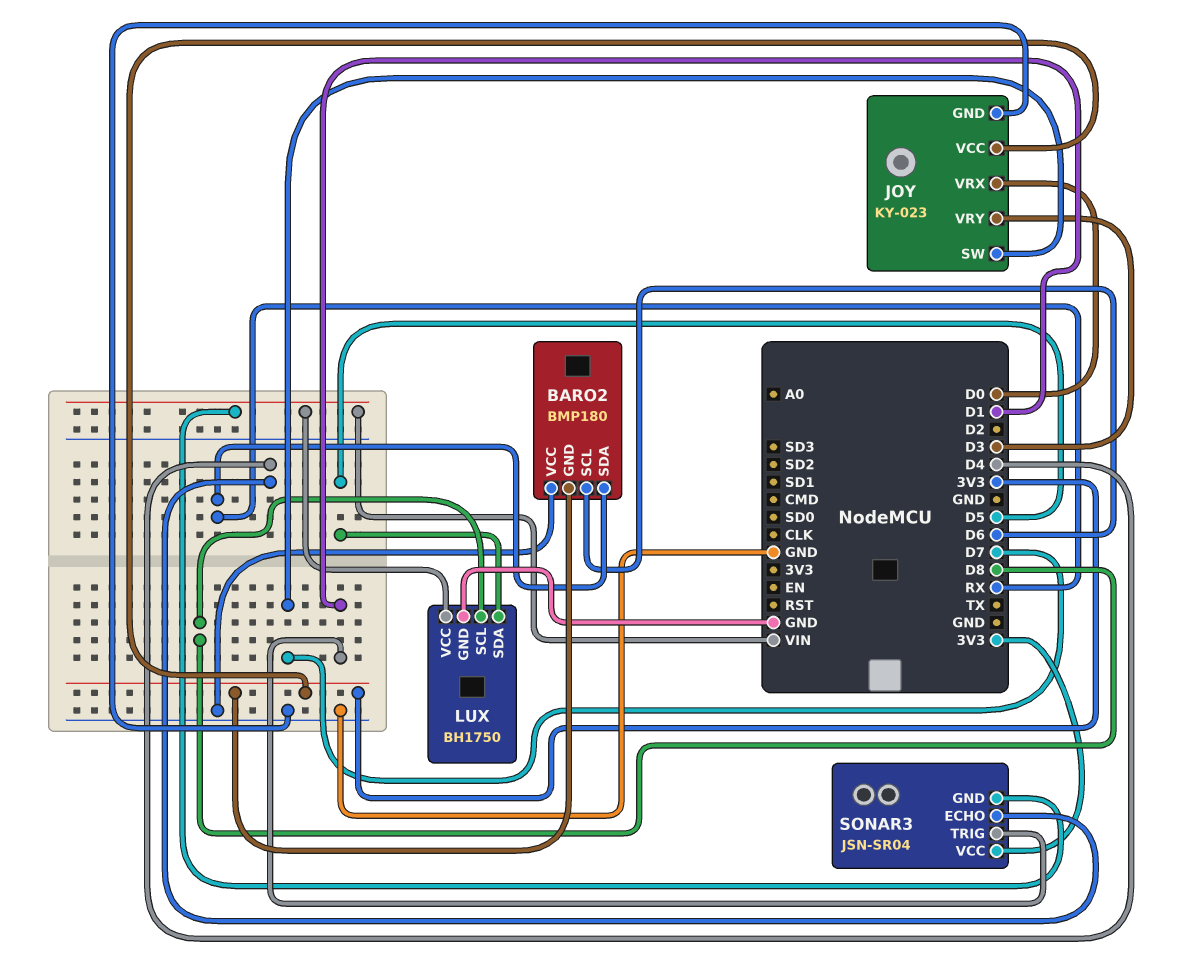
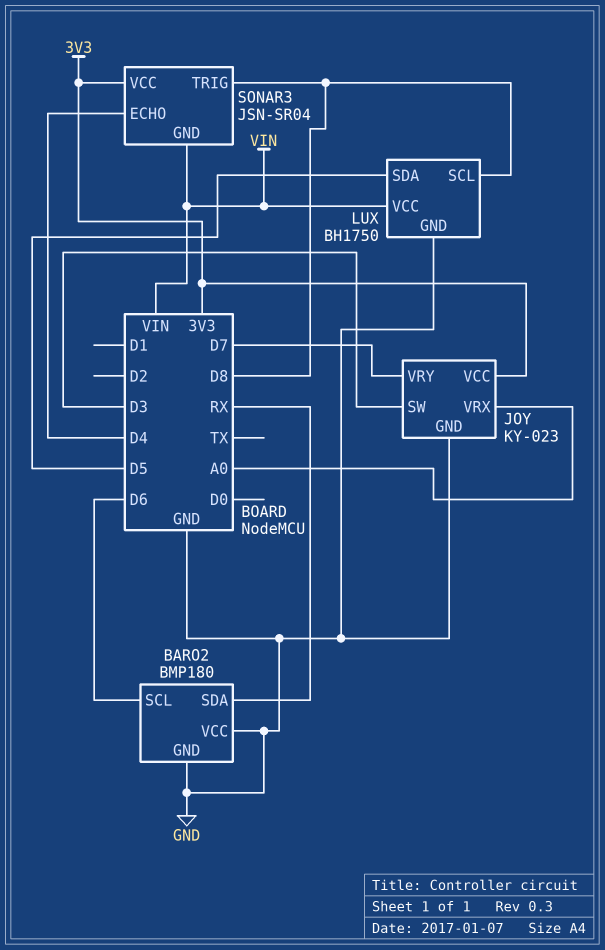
BARO2 pin GND: 3V3 -> GND
JOY pin SW: D7 -> D3
JOY pin VRX: D0 -> A0
JOY pin VRY: D3 -> D7
SONAR3 pin TRIG: D1 -> D8

